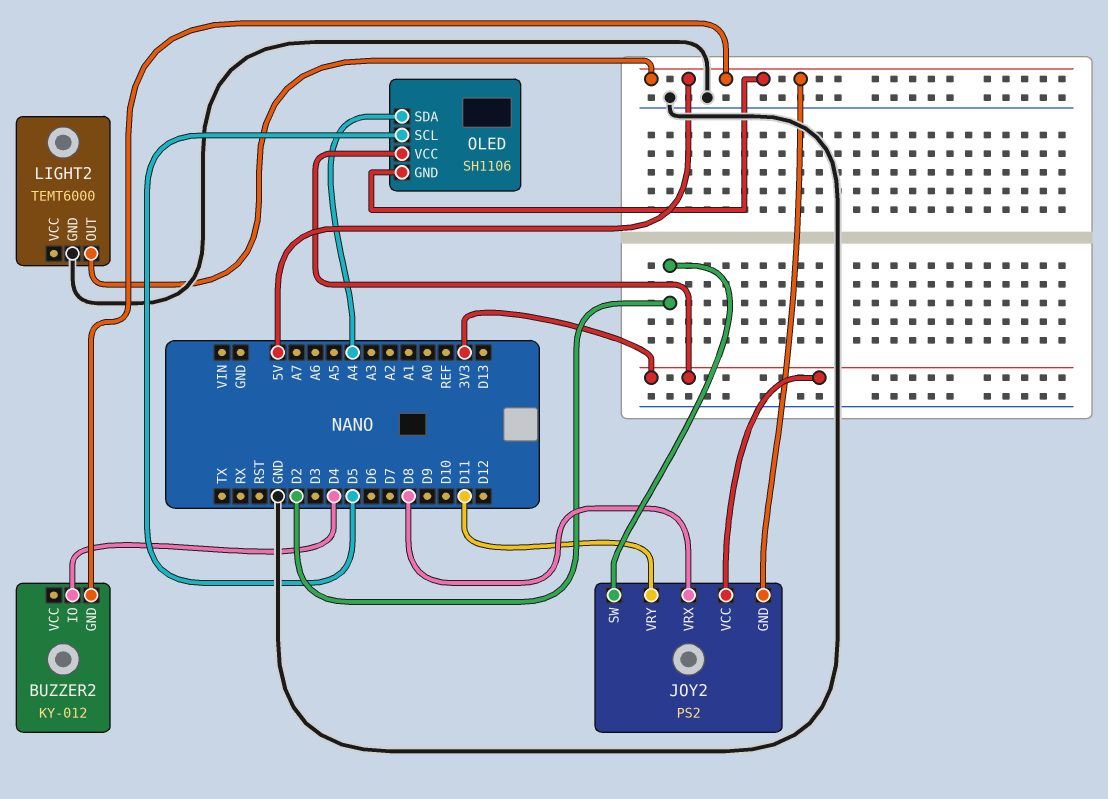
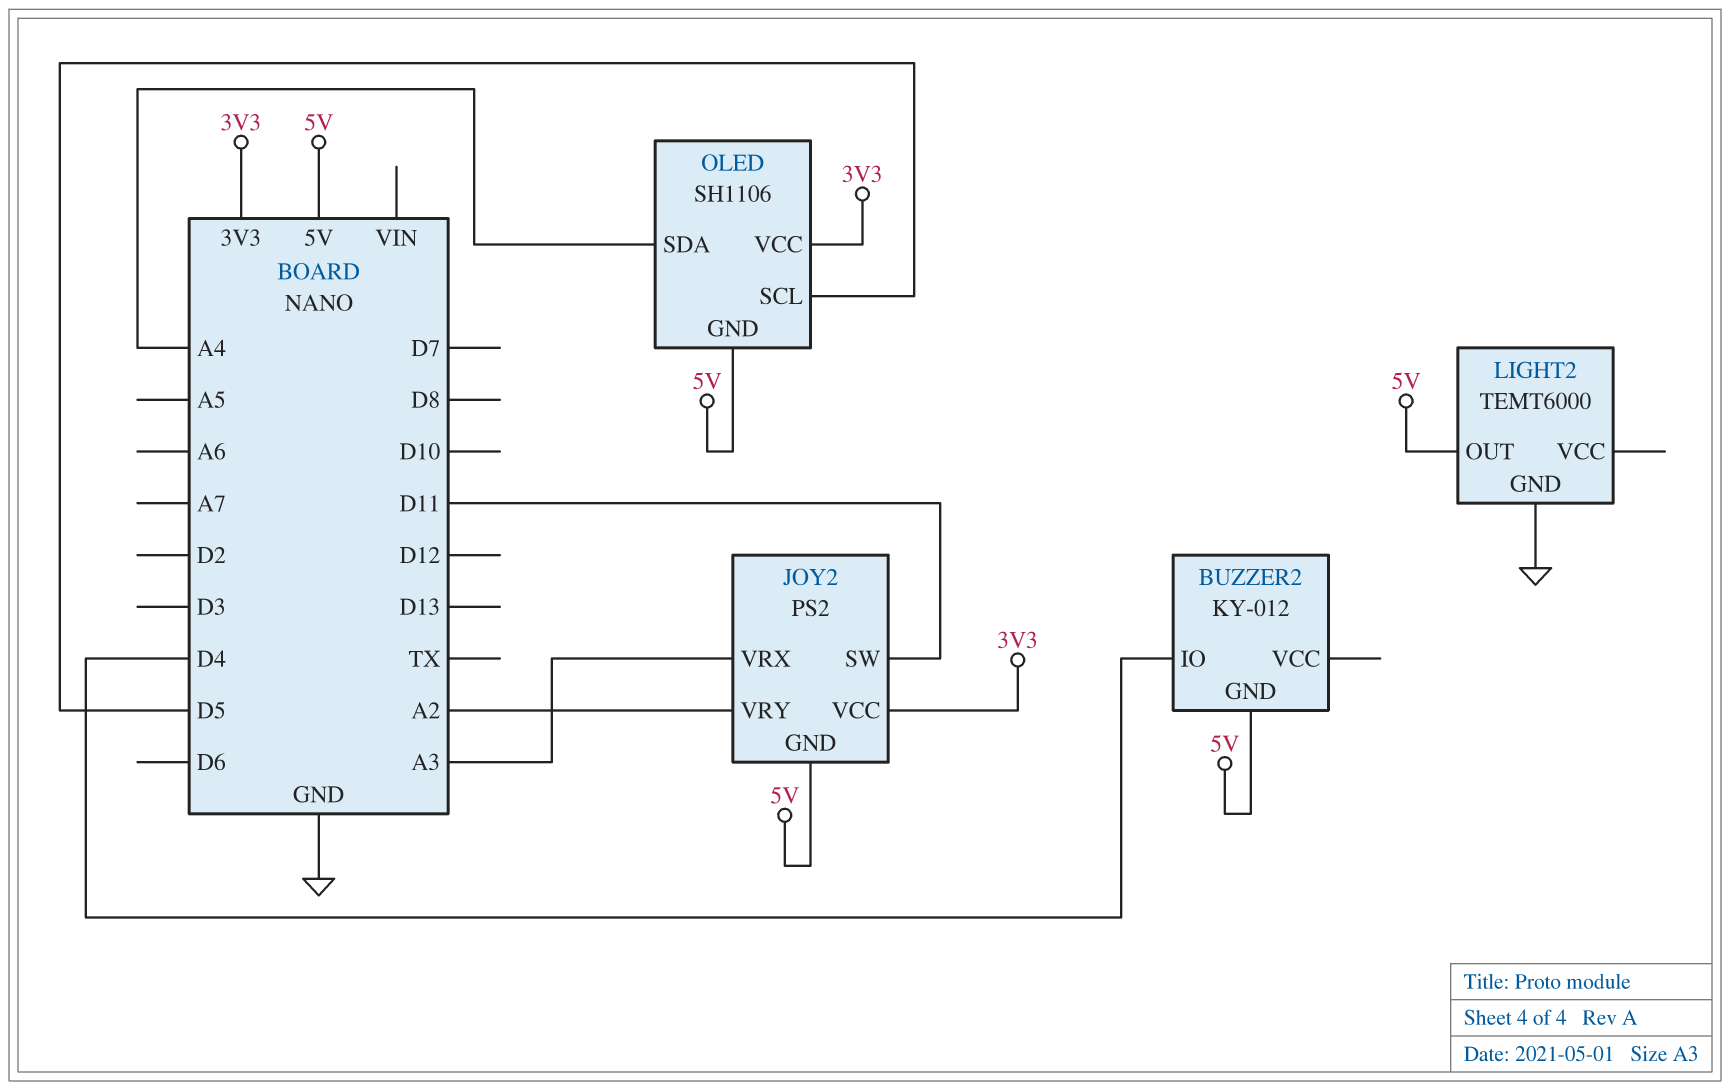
JOY2 pin SW: D2 -> D11
JOY2 pin VRX: D8 -> A3
JOY2 pin VRY: D11 -> A2

